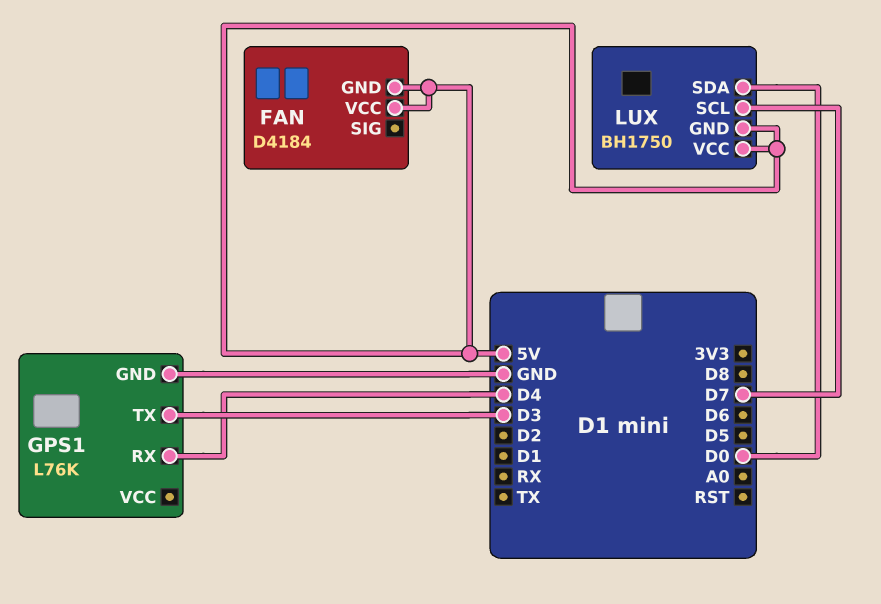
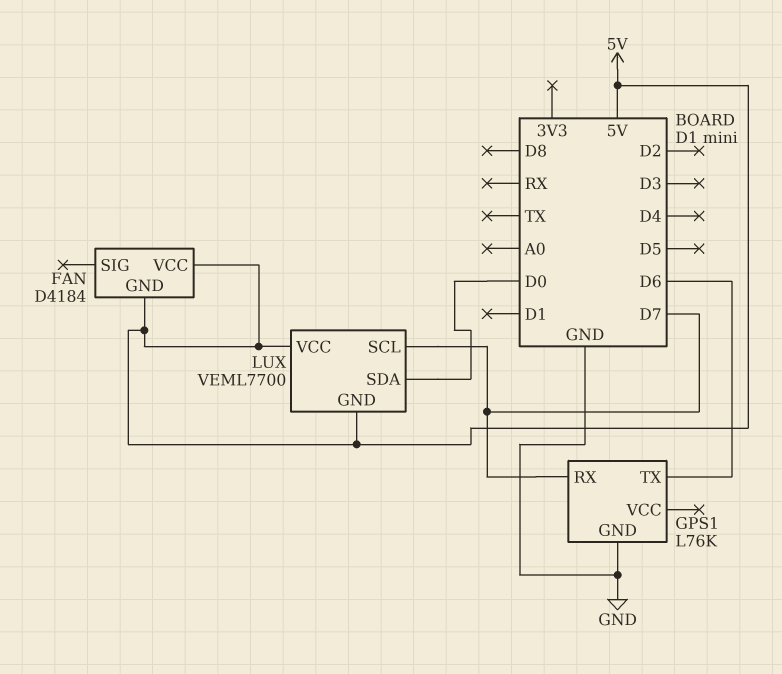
GPS1 pin RX: D4 -> D7
GPS1 pin TX: D3 -> D6
LUX: BH1750 -> VEML7700

